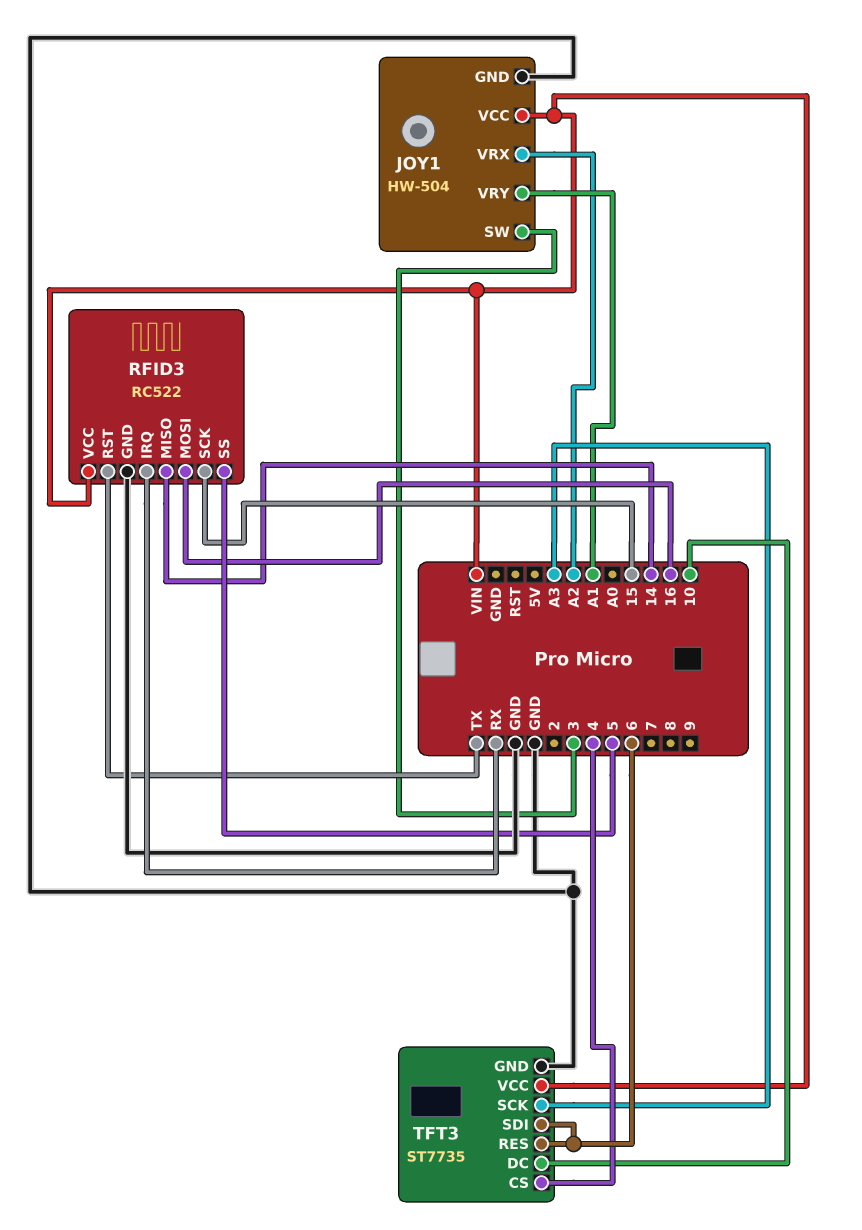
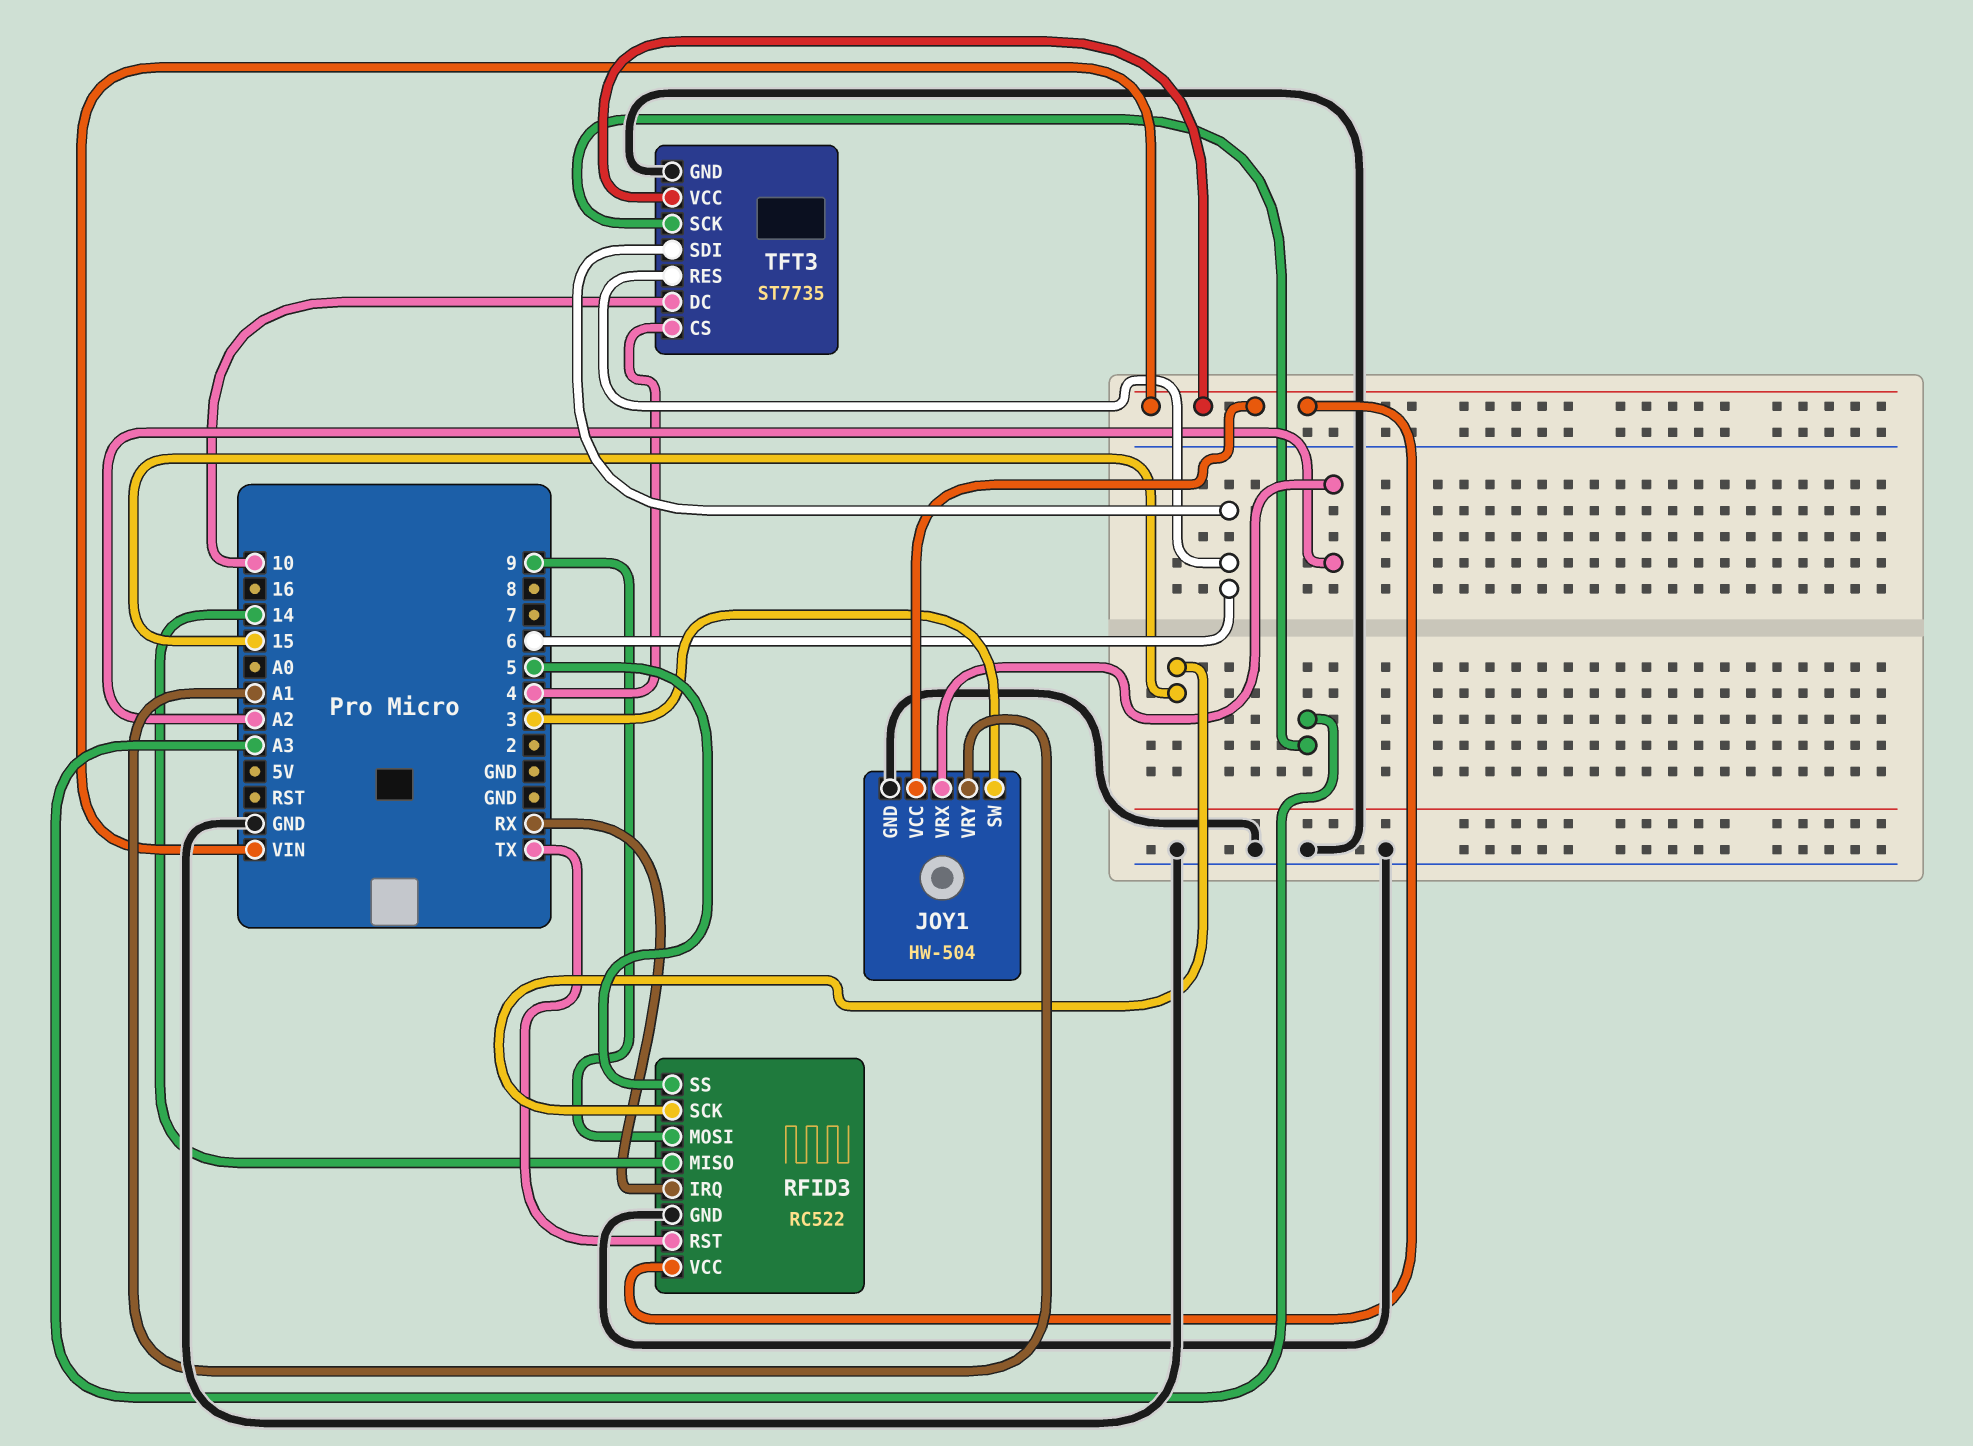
RFID3 pin MOSI: 16 -> 9

